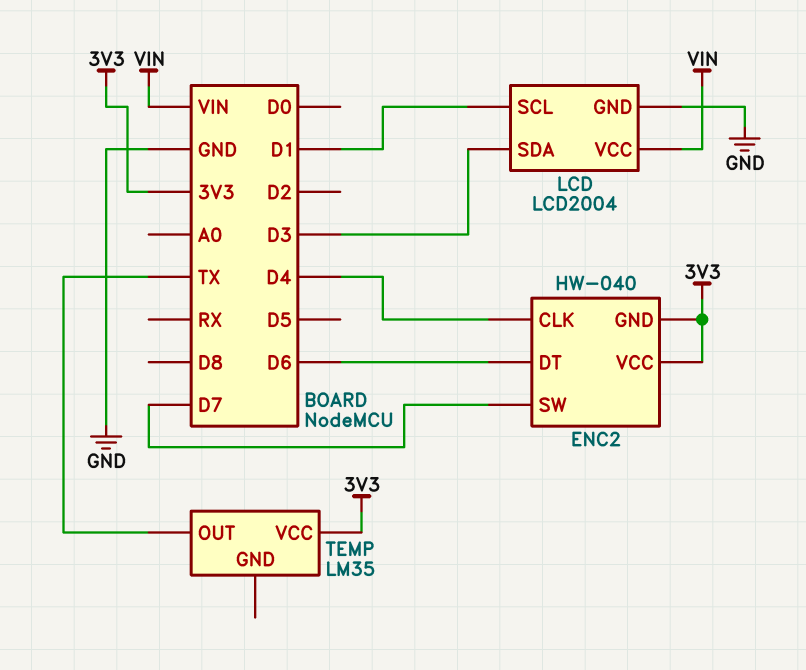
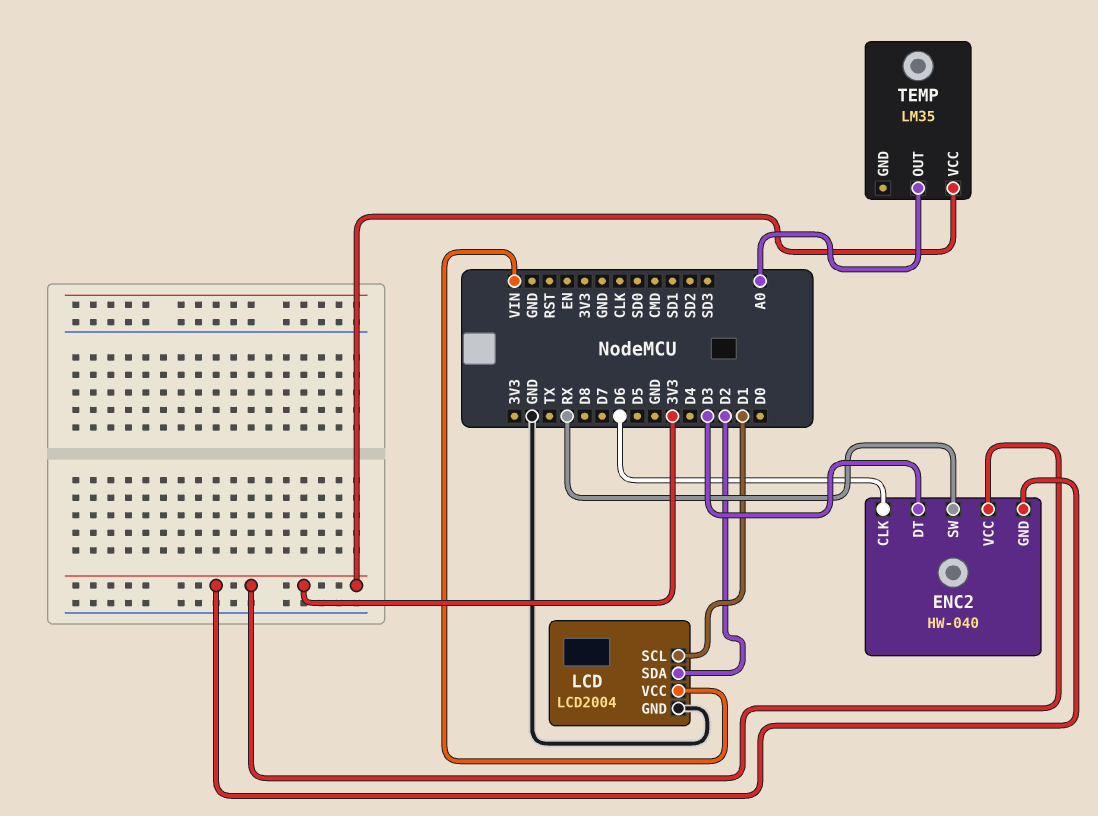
ENC2 pin CLK: D4 -> D6
ENC2 pin DT: D6 -> D3
ENC2 pin SW: D7 -> RX
LCD pin SDA: D3 -> D2
TEMP pin OUT: TX -> A0

